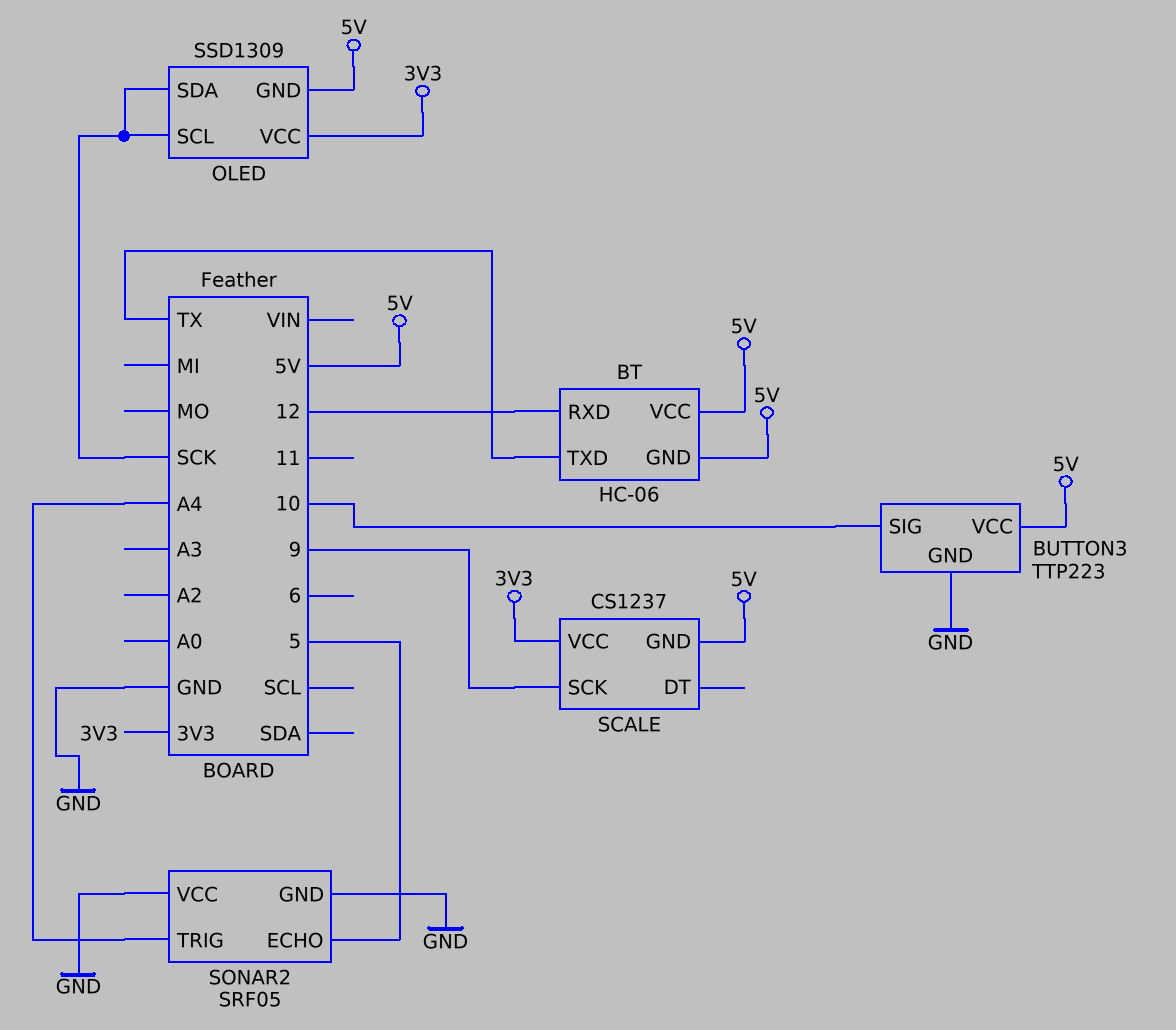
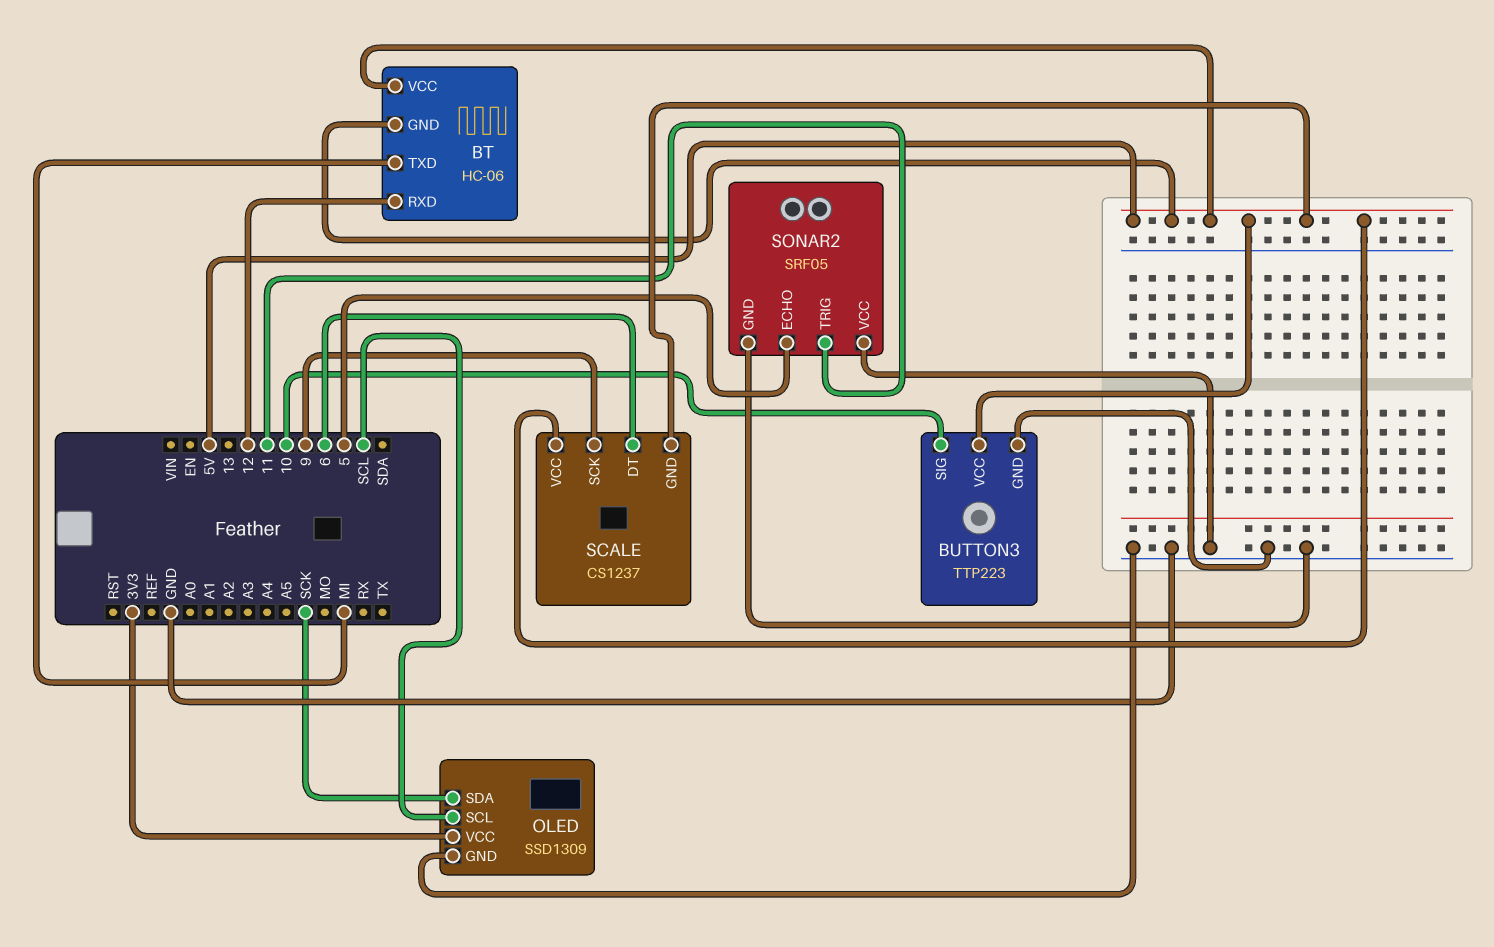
BT pin TXD: TX -> MI
OLED pin GND: 5V -> GND
OLED pin SCL: SCK -> SCL
SCALE pin DT: none -> 6
SCALE pin VCC: 3V3 -> 5V
SONAR2 pin TRIG: A4 -> 11

